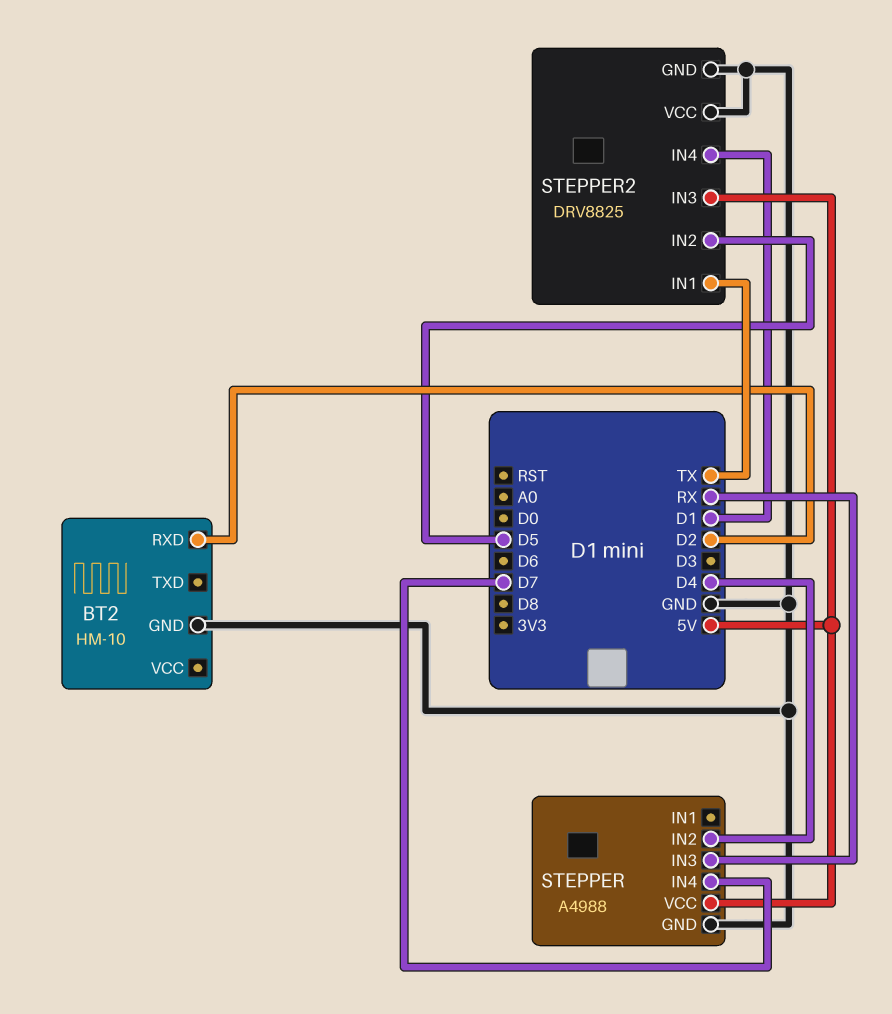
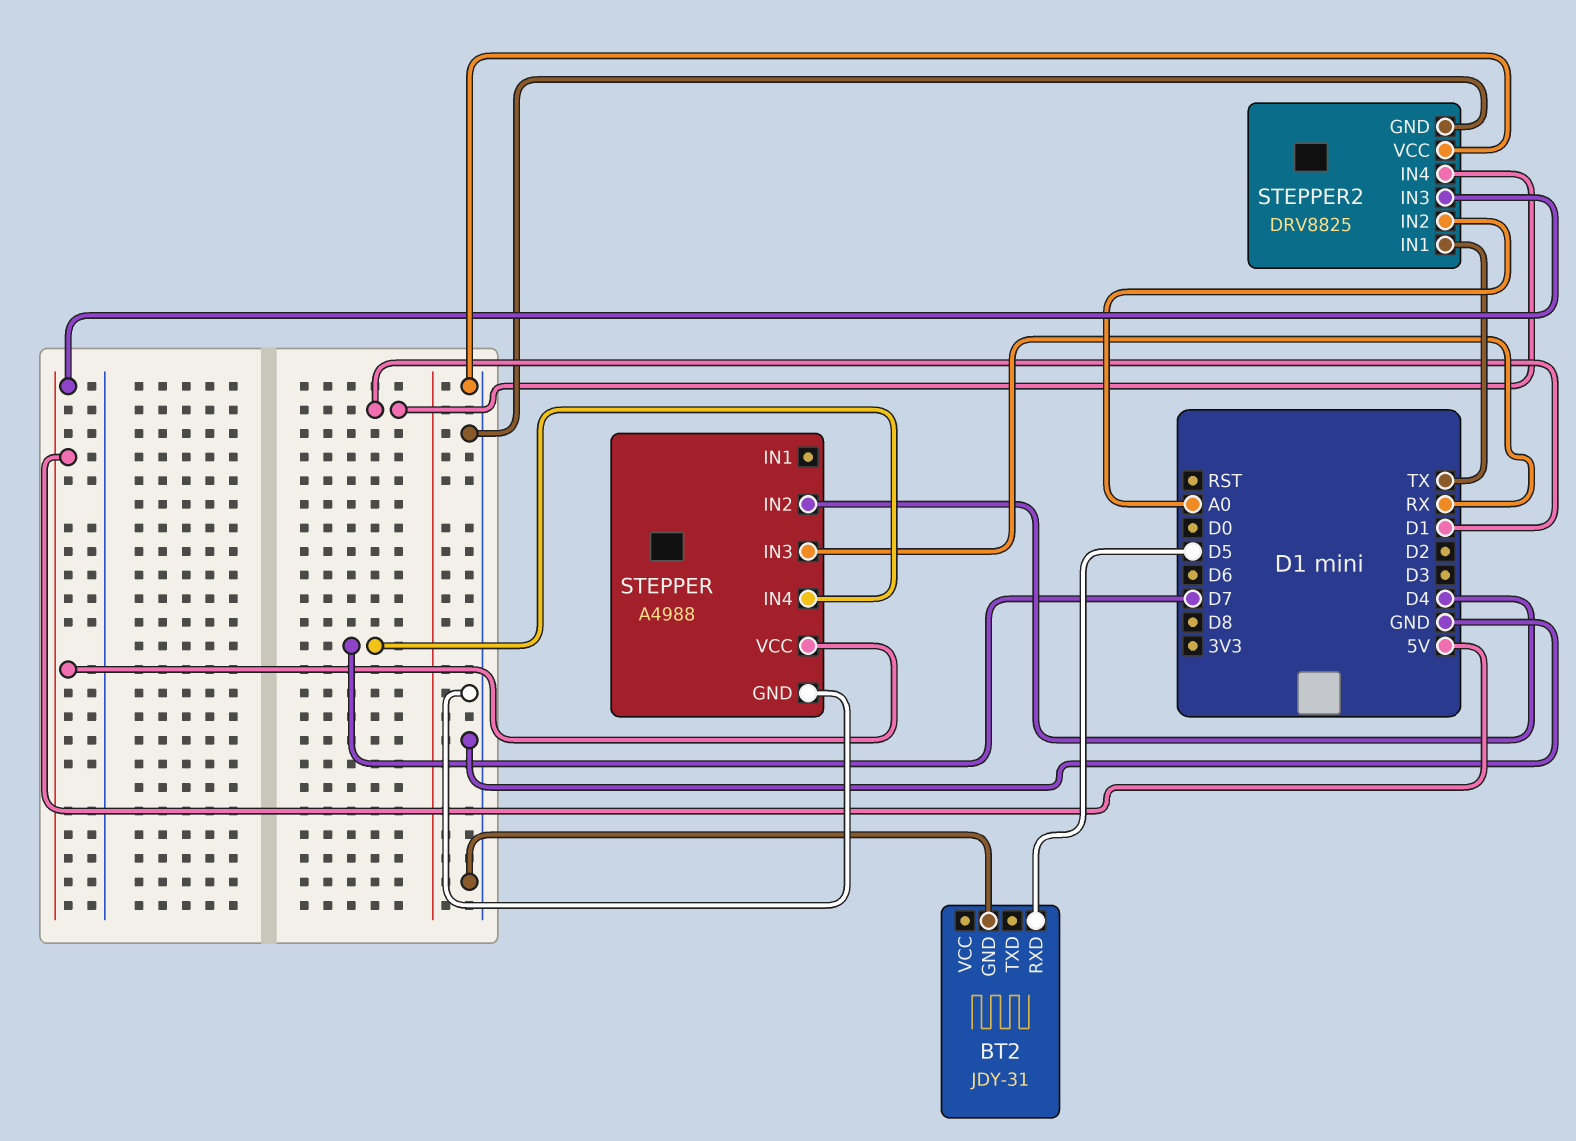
BT2: HM-10 -> JDY-31
BT2 pin RXD: D2 -> D5
STEPPER2 pin IN2: D5 -> A0

